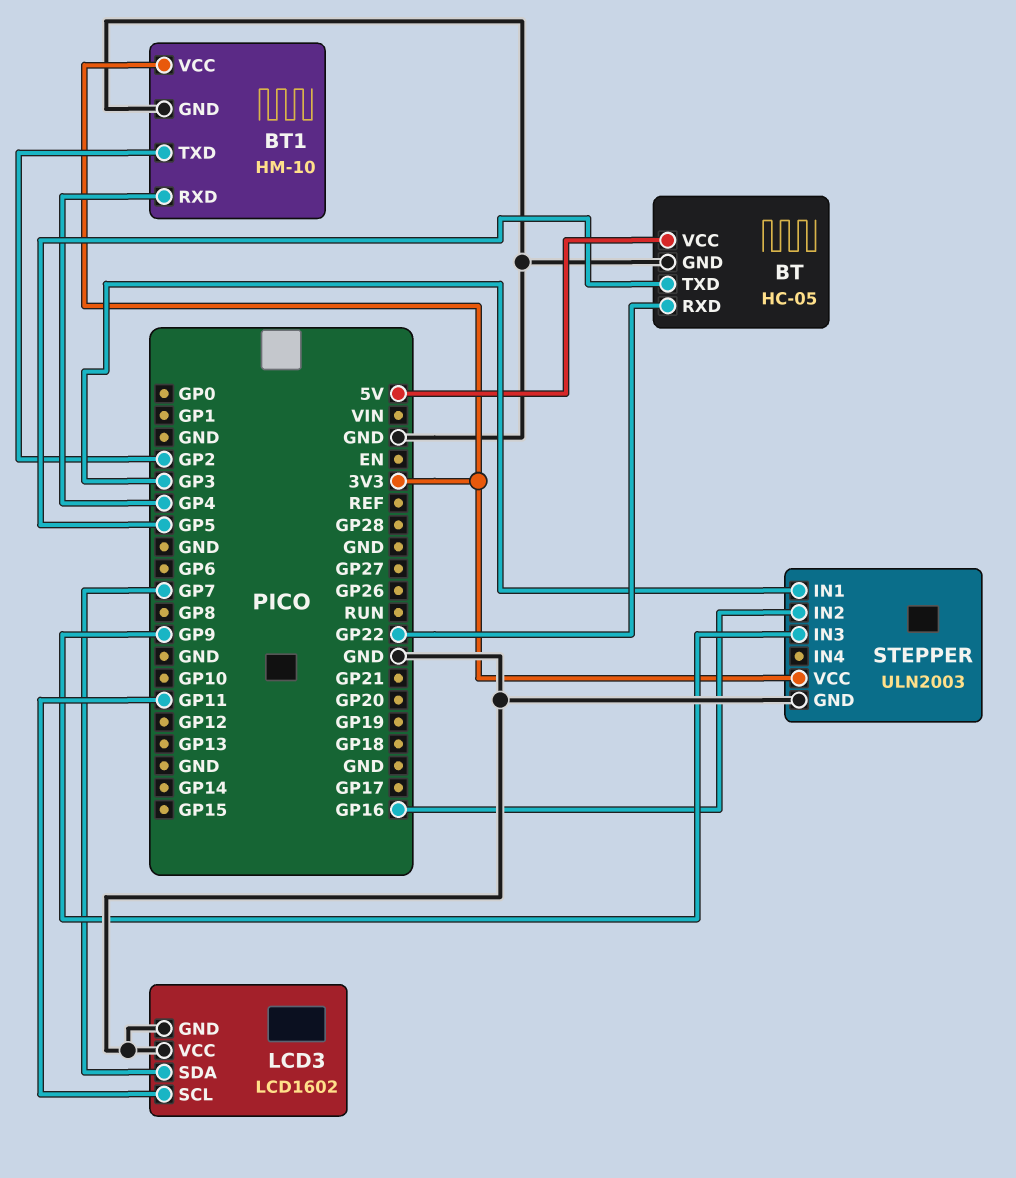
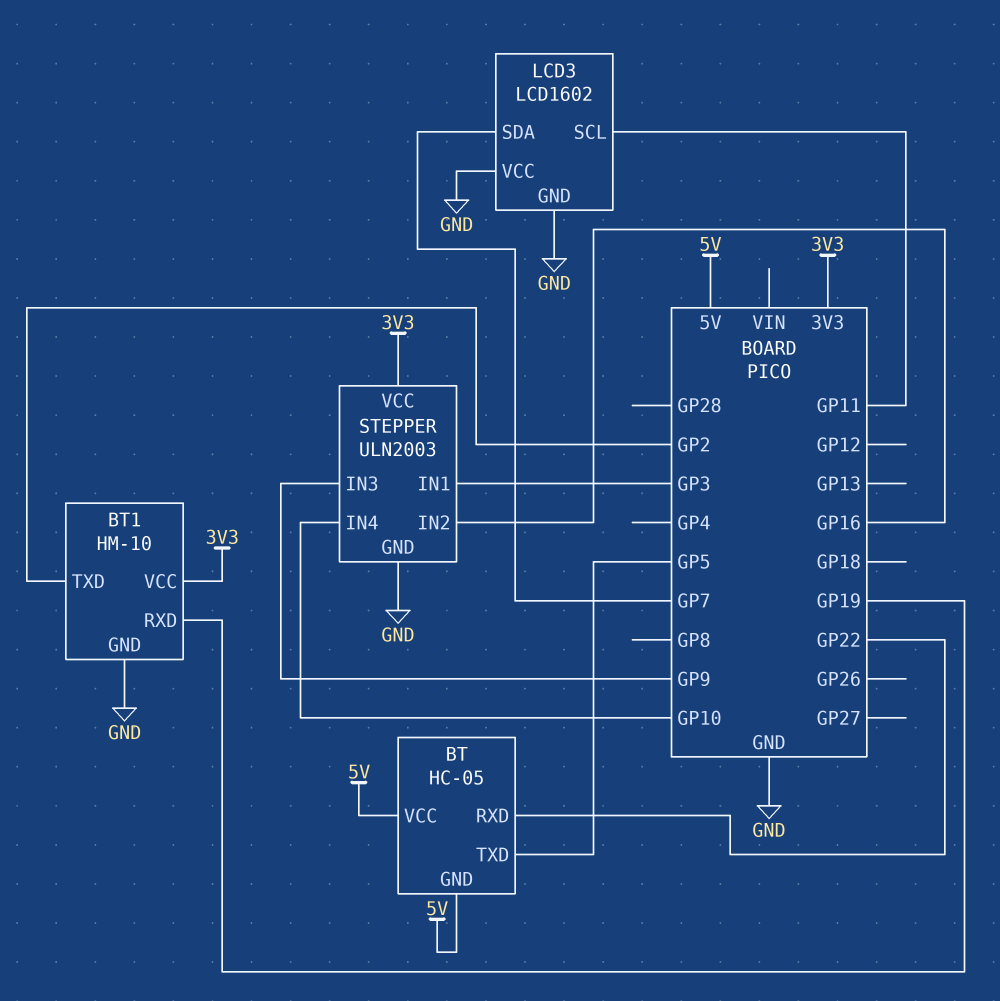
BT pin GND: GND -> 5V
BT1 pin RXD: GP4 -> GP19
STEPPER pin IN4: none -> GP10

